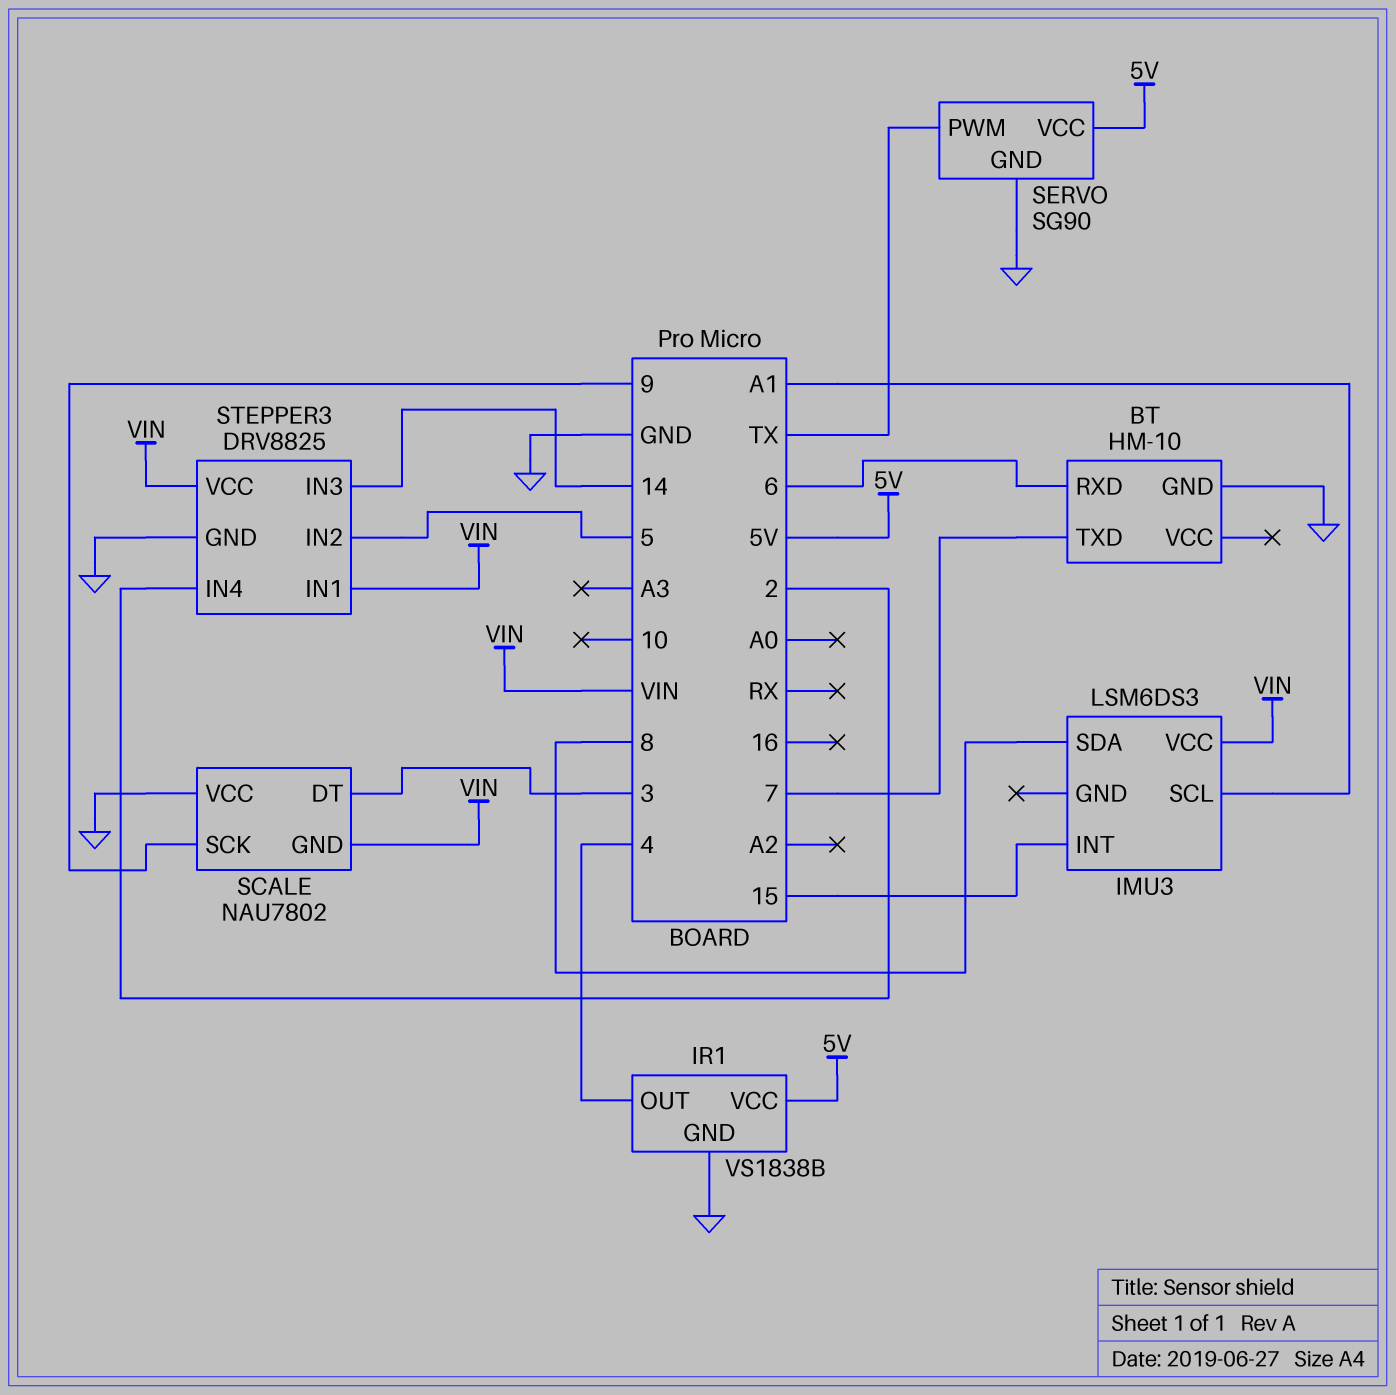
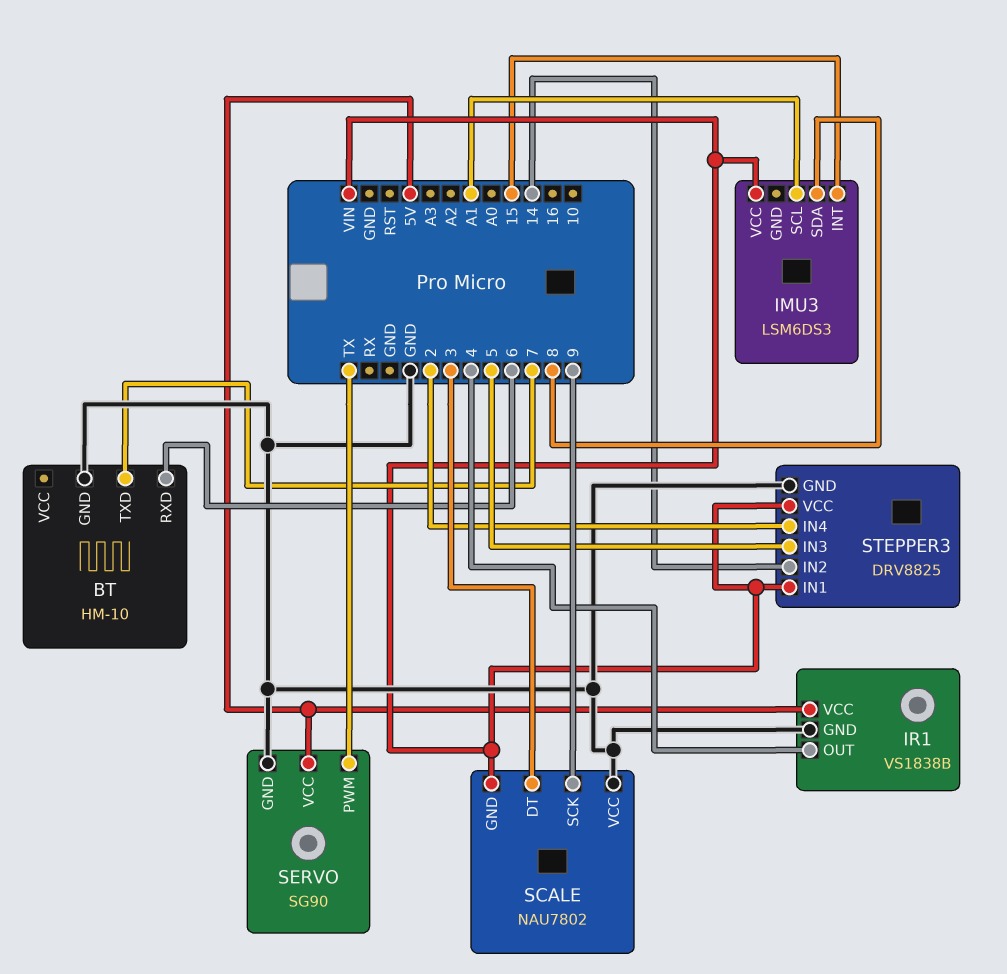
STEPPER3 pin IN2: 5 -> 14
STEPPER3 pin IN3: 14 -> 5

